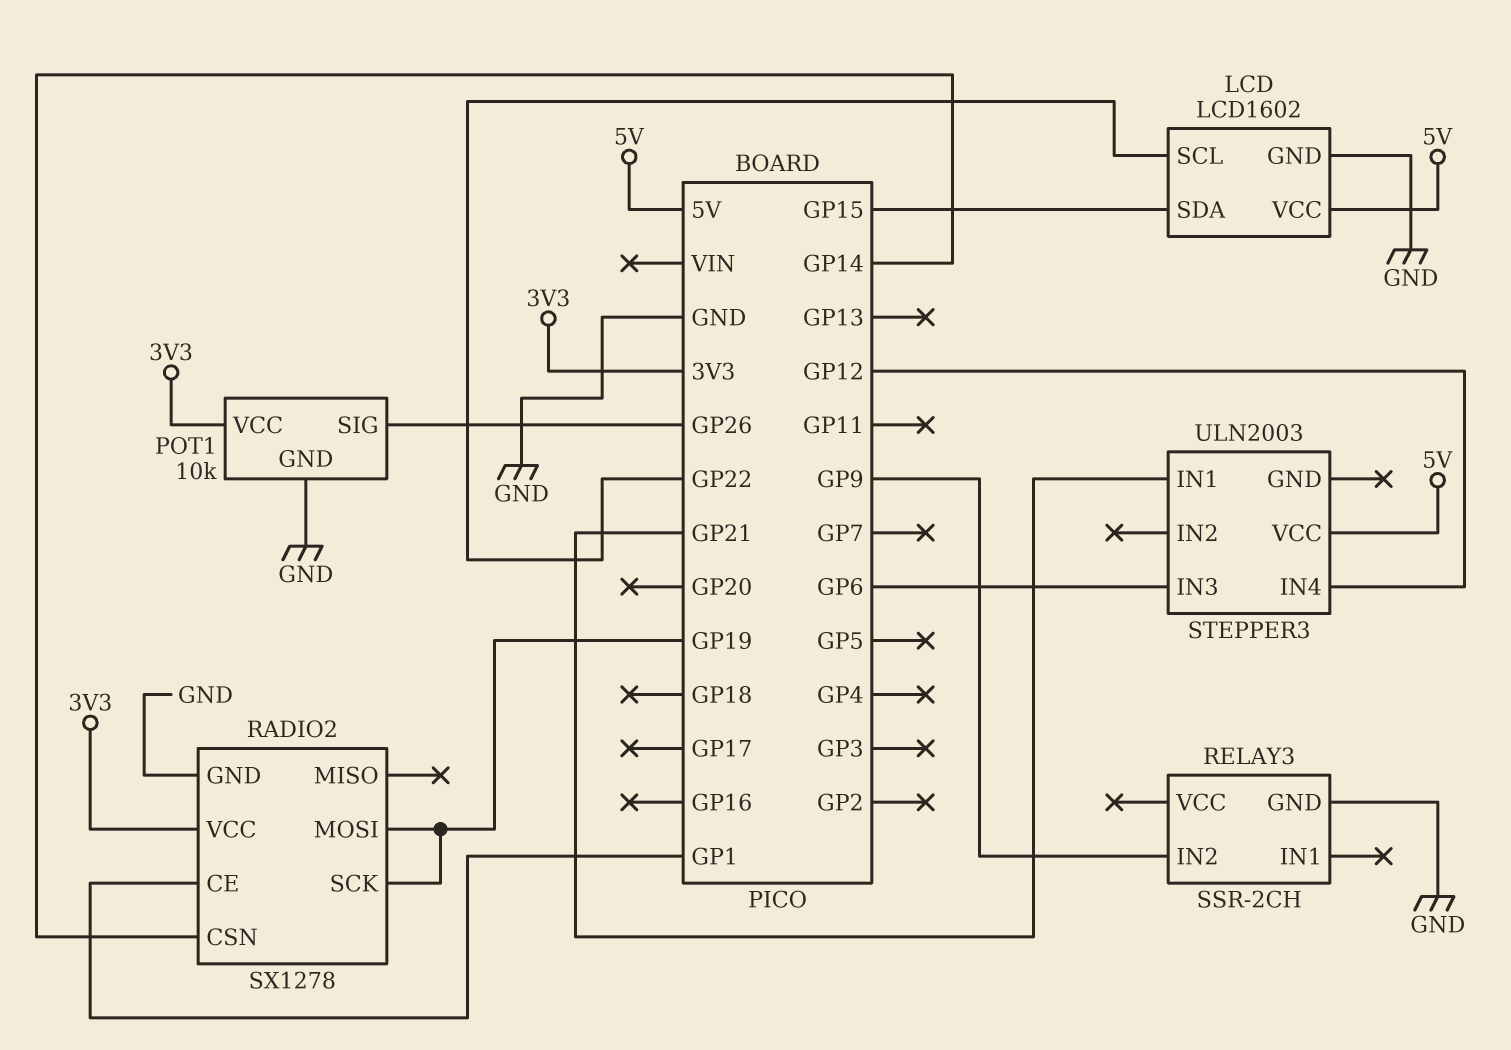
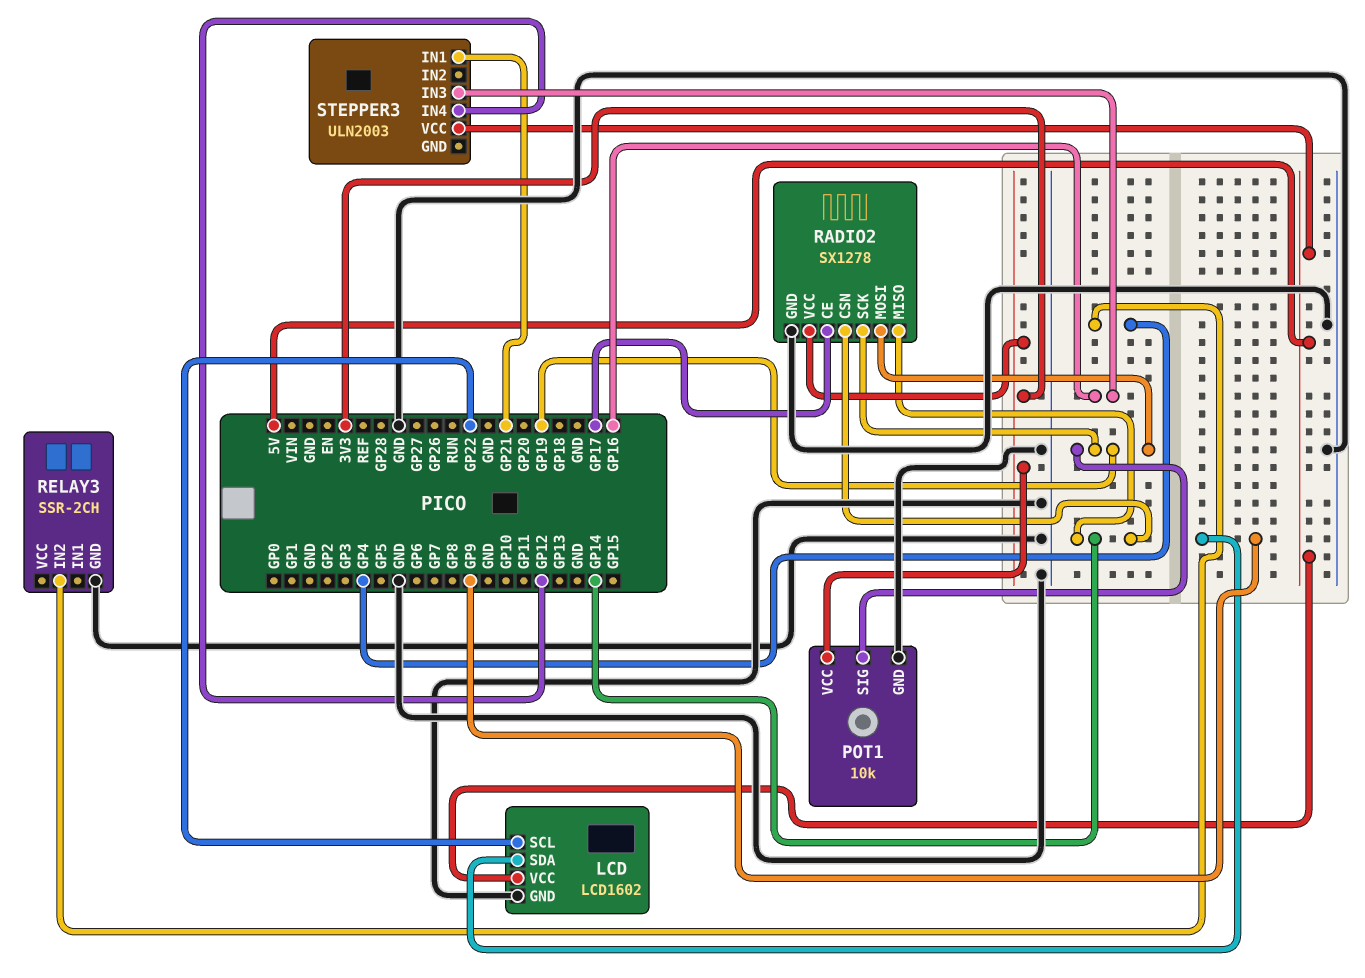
LCD pin SDA: GP15 -> GP9
POT1 pin SIG: GP26 -> GP19
RADIO2 pin CE: GP1 -> GP17
RADIO2 pin MISO: none -> GP14
RELAY3 pin IN2: GP9 -> GP4
STEPPER3 pin IN3: GP6 -> GP16

